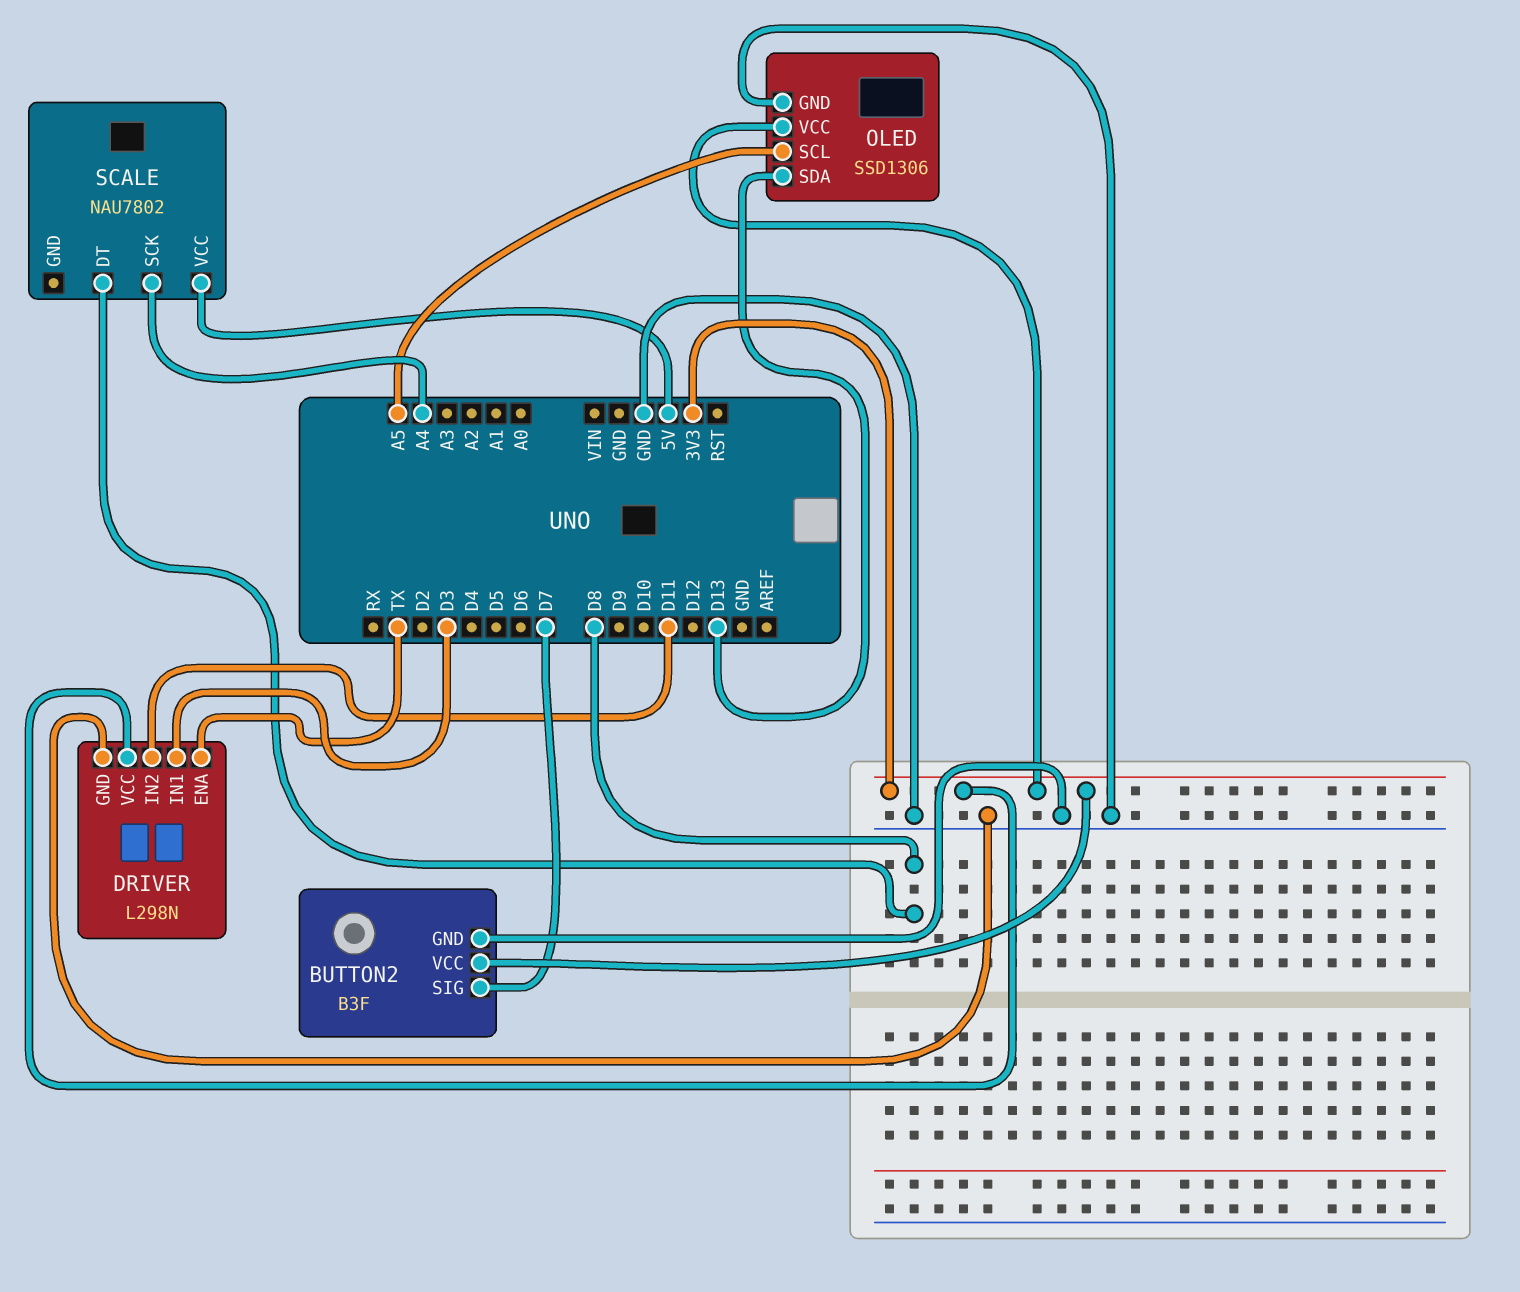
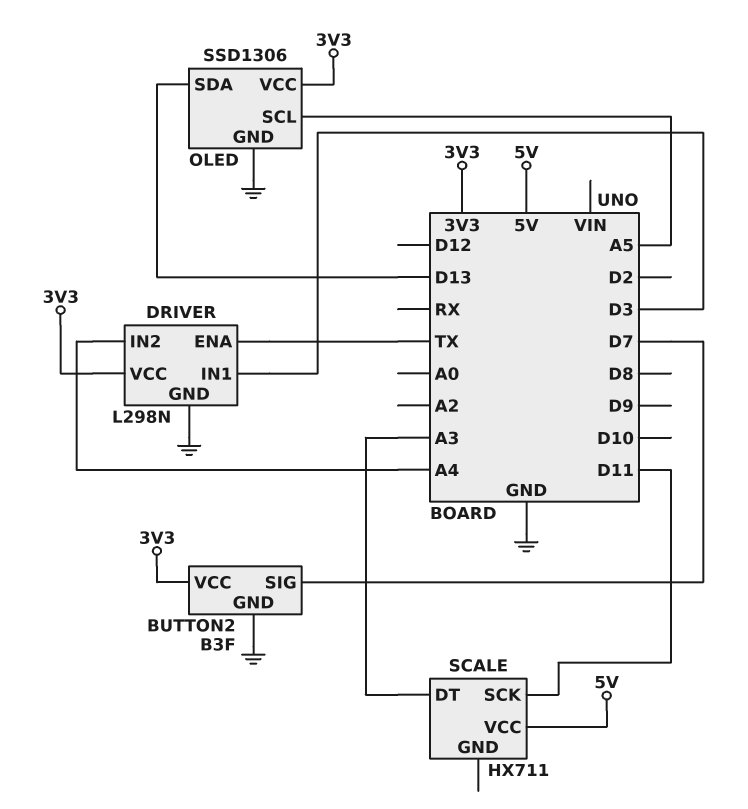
DRIVER pin IN2: D11 -> A4
SCALE: NAU7802 -> HX711
SCALE pin DT: D8 -> A3
SCALE pin SCK: A4 -> D11

